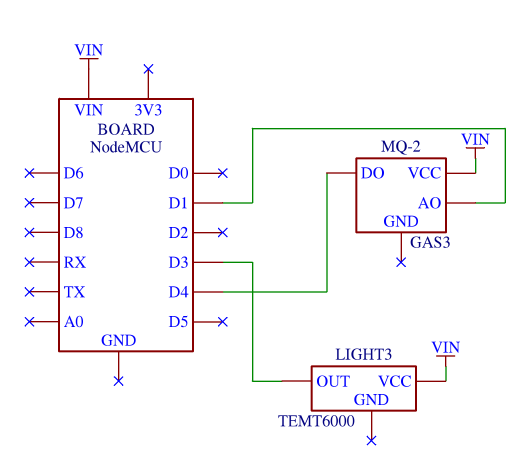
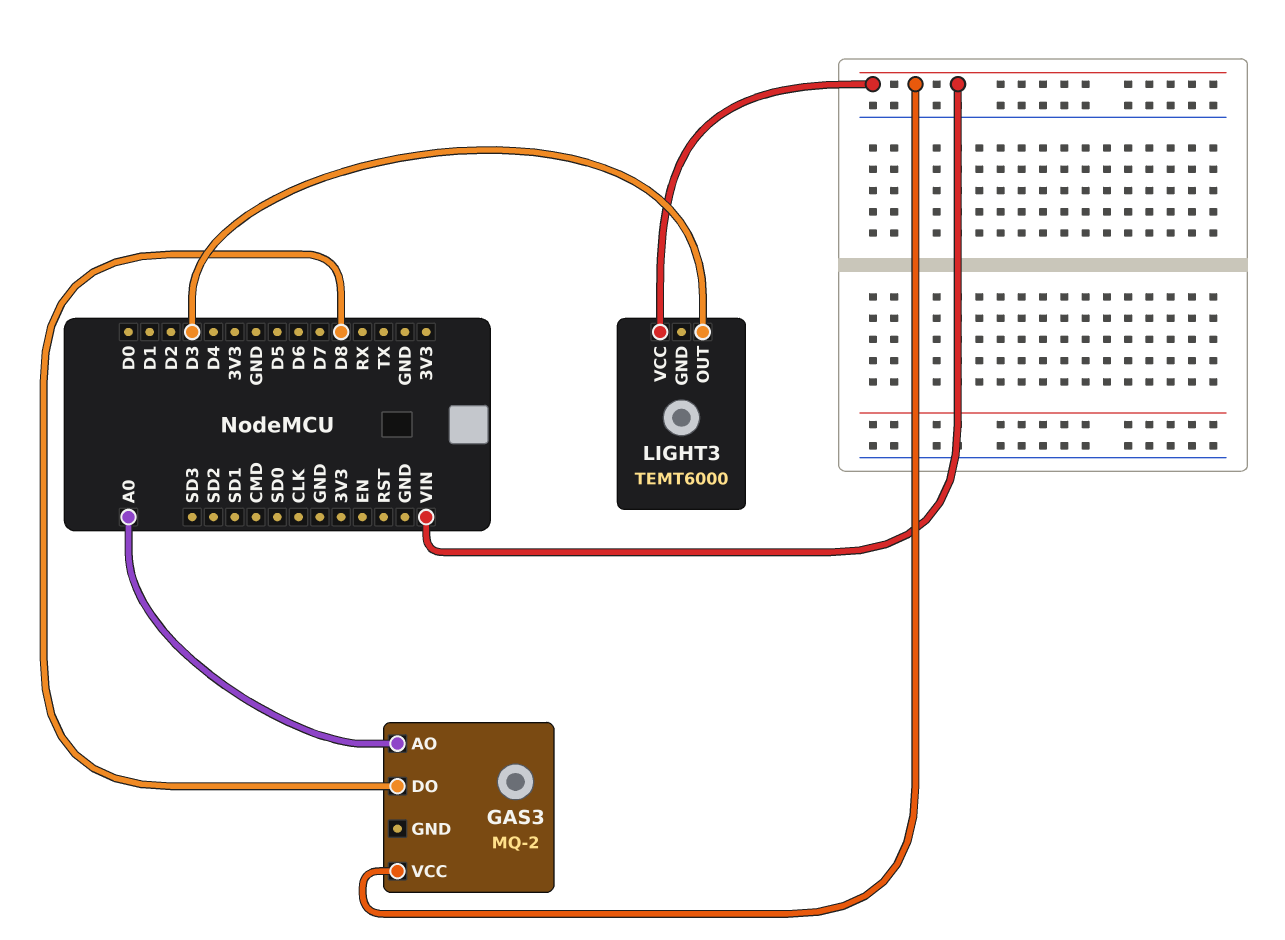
GAS3 pin AO: D1 -> A0
GAS3 pin DO: D4 -> D8

